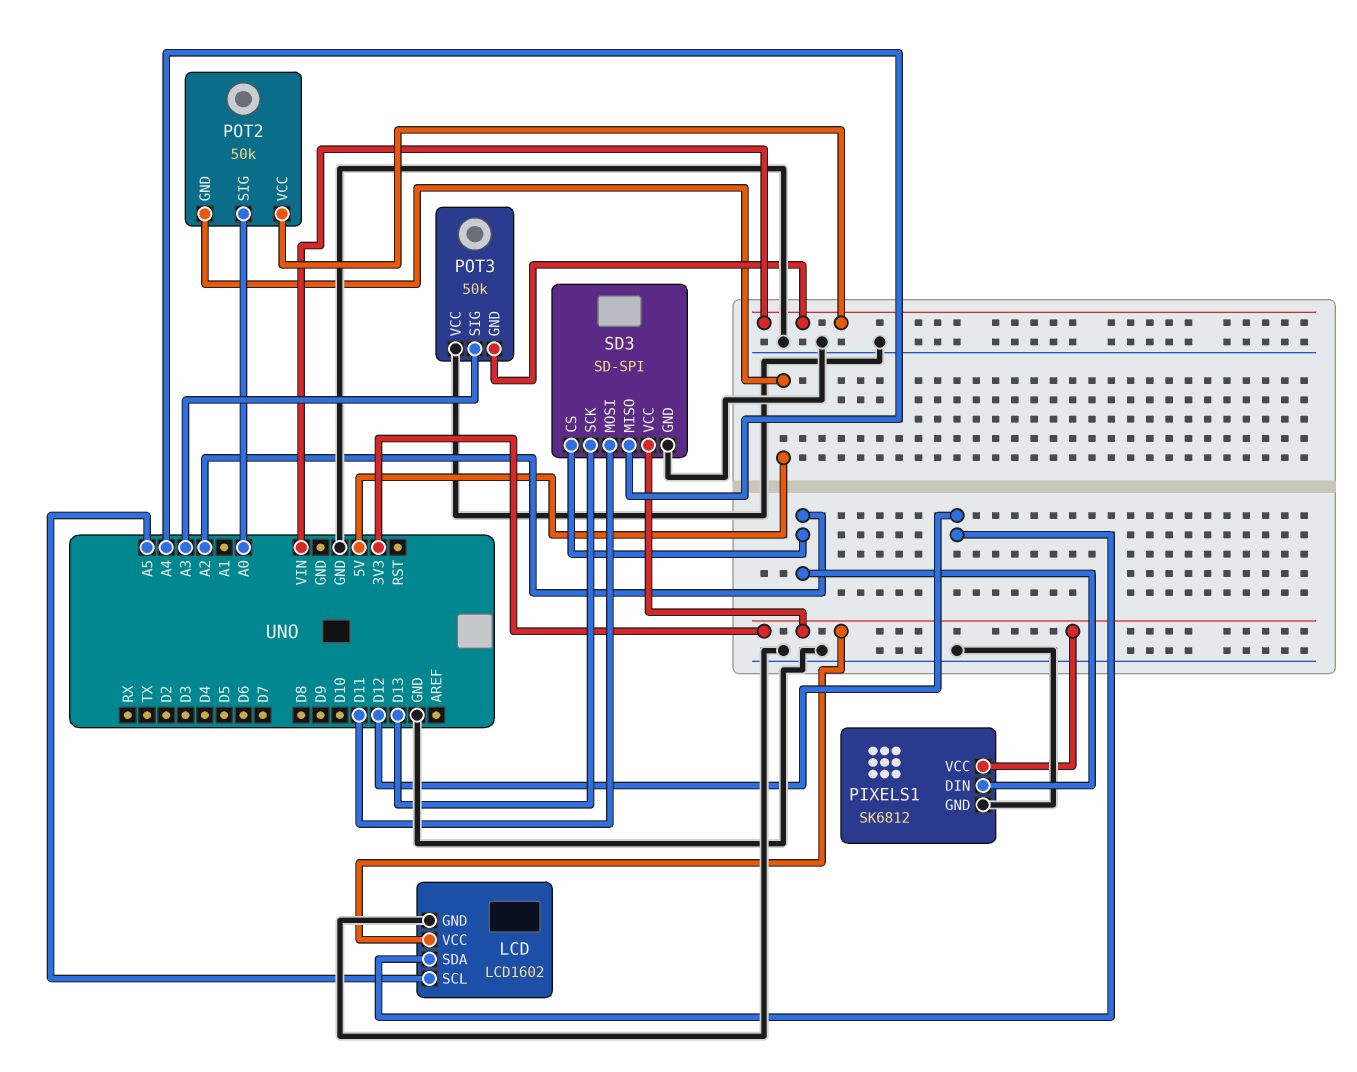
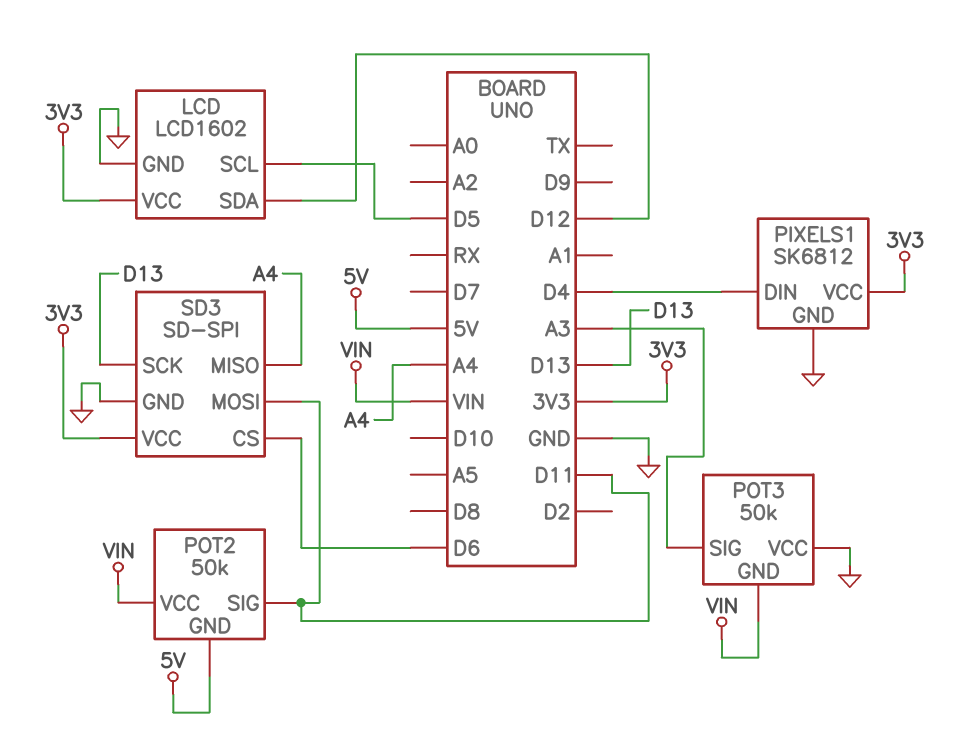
LCD pin SCL: A5 -> D5
PIXELS1 pin DIN: A2 -> D4
POT2 pin SIG: A0 -> D11
SD3 pin CS: A2 -> D6

